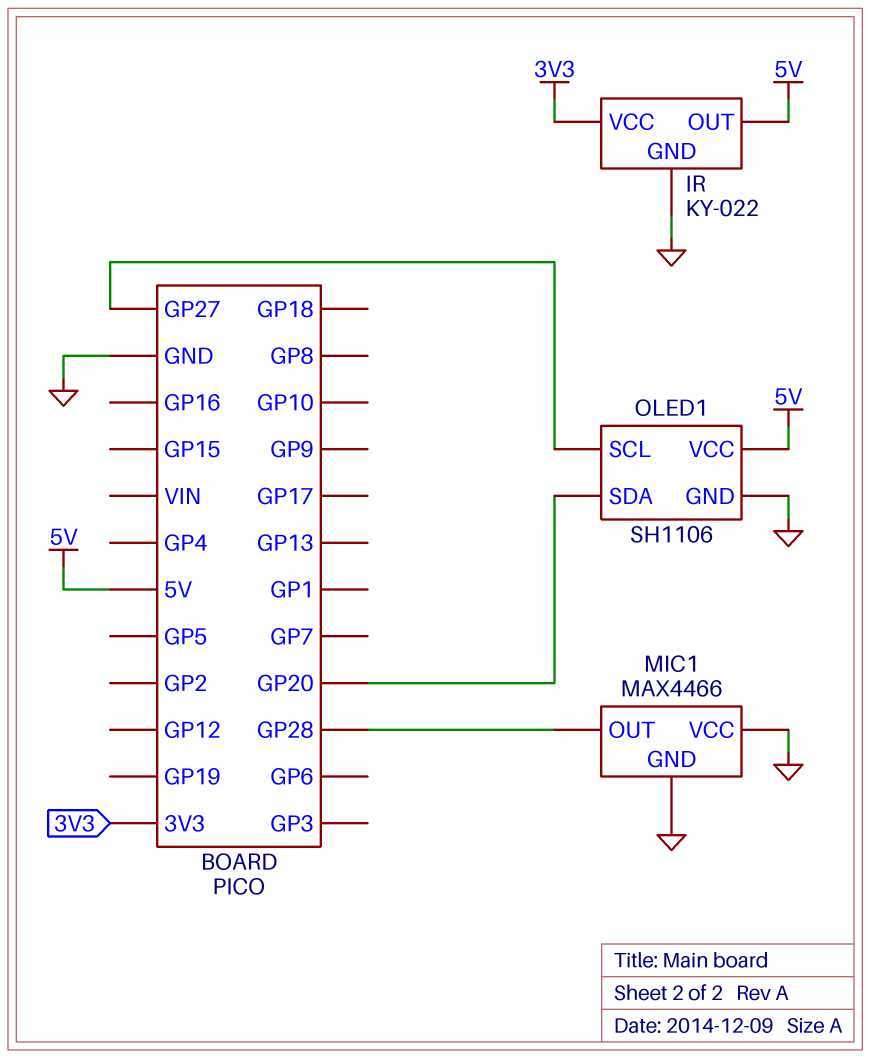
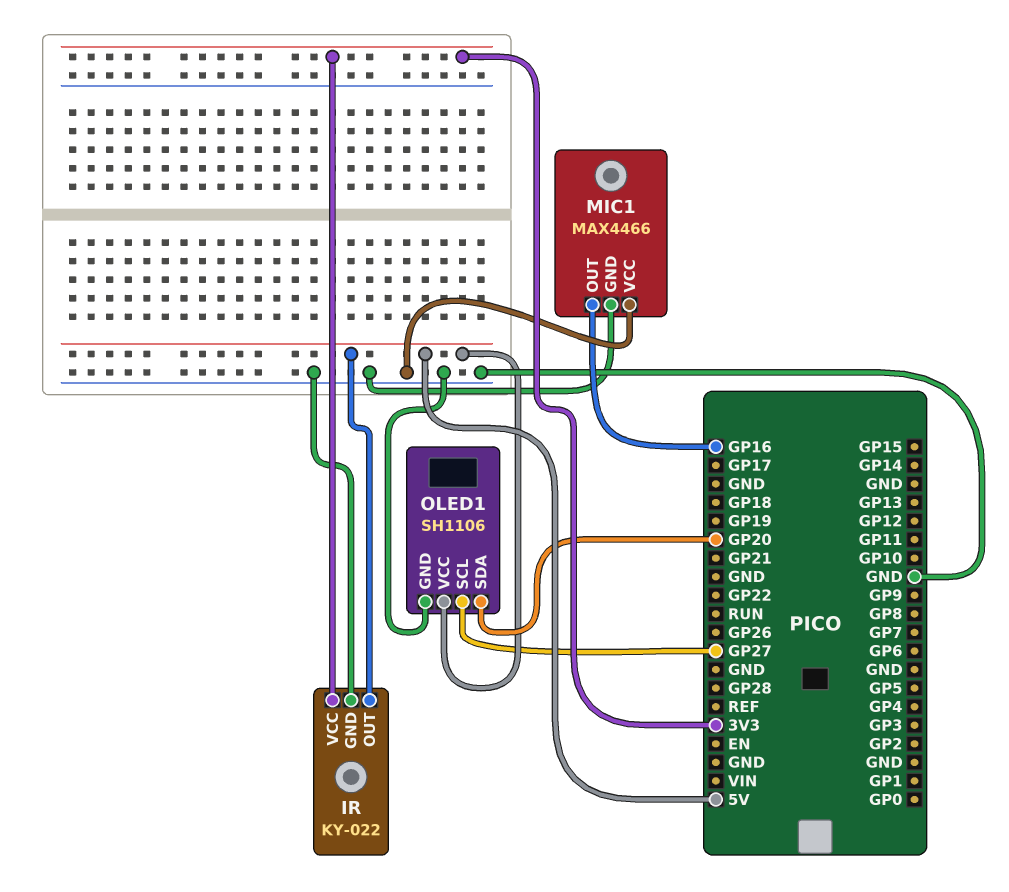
MIC1 pin OUT: GP28 -> GP16

